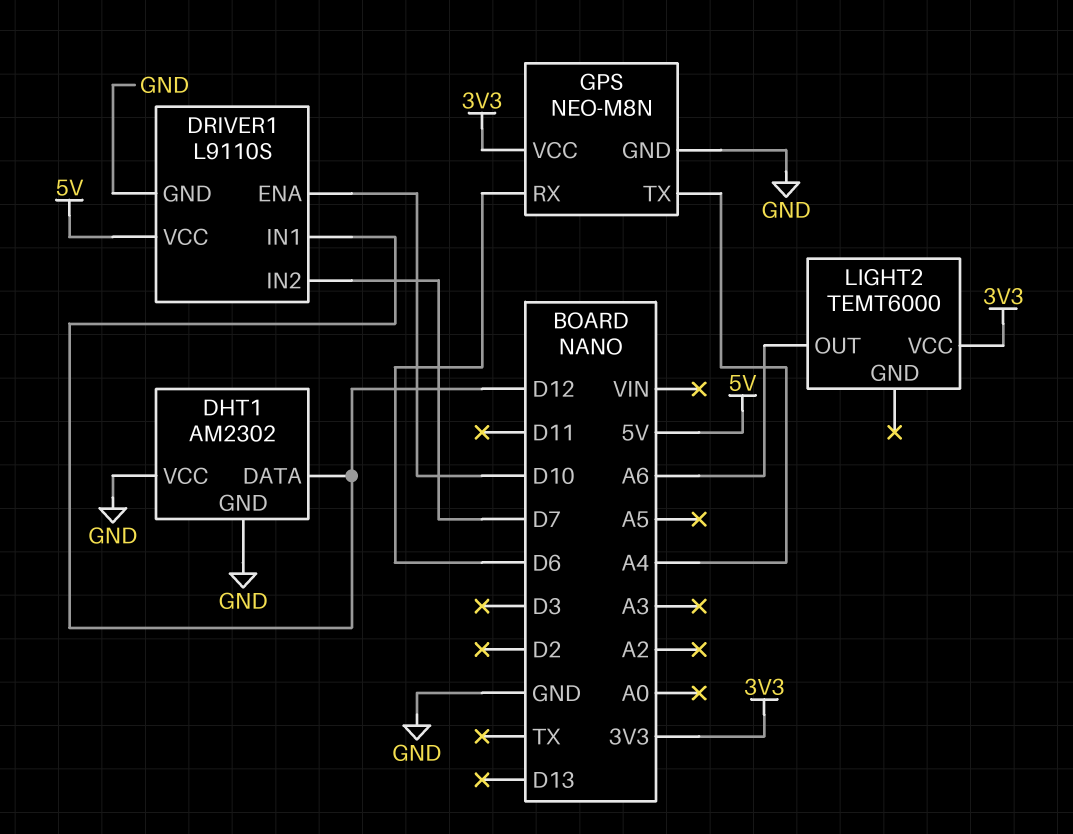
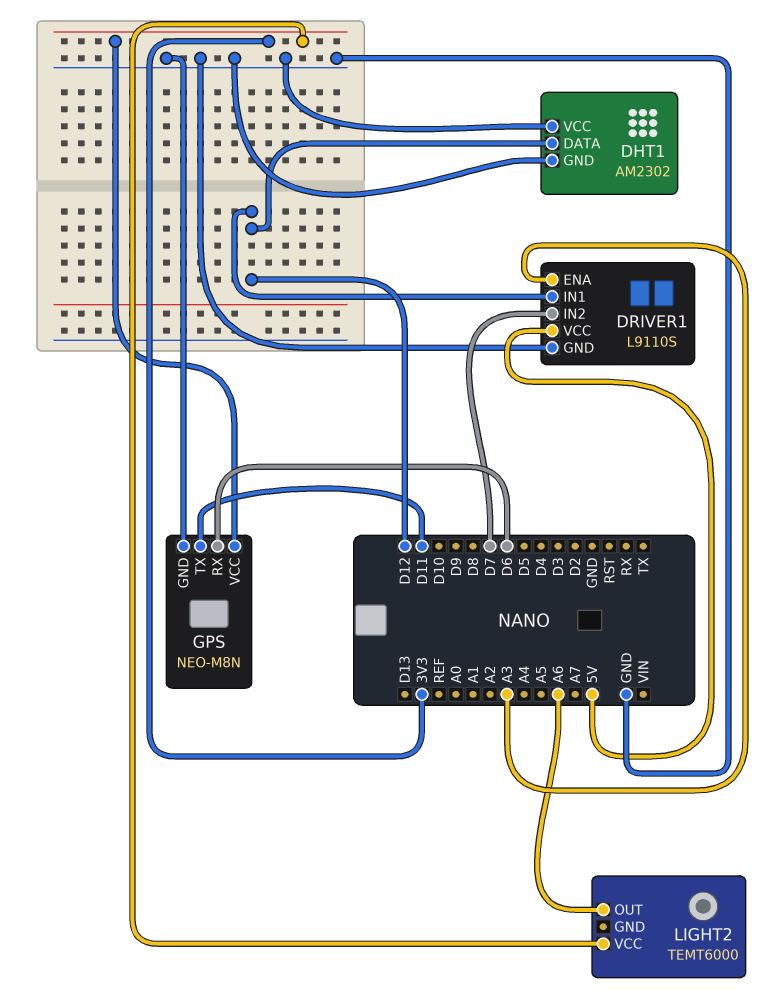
DRIVER1 pin ENA: D10 -> A3
GPS pin TX: A4 -> D11

